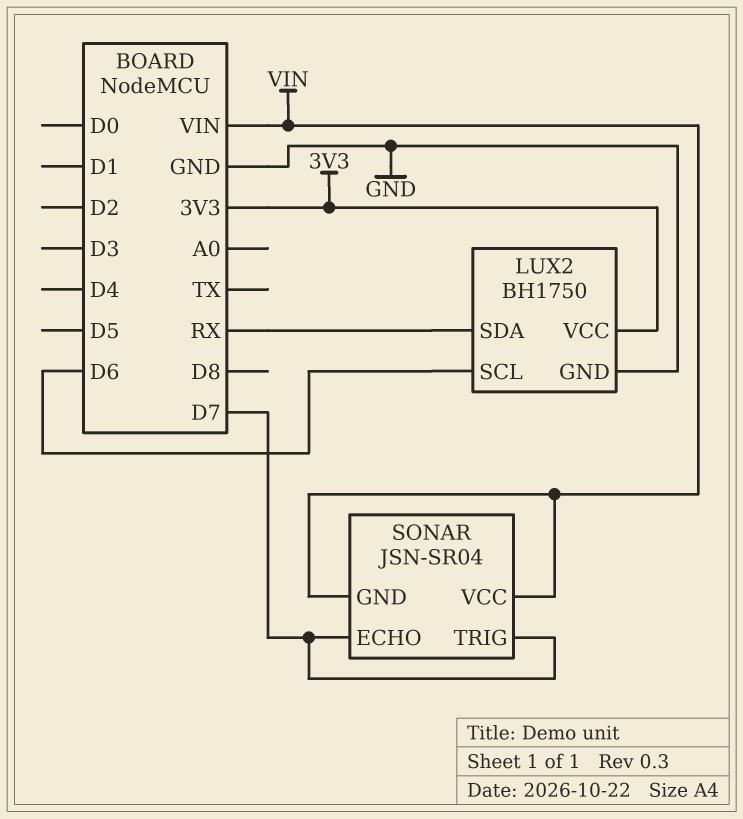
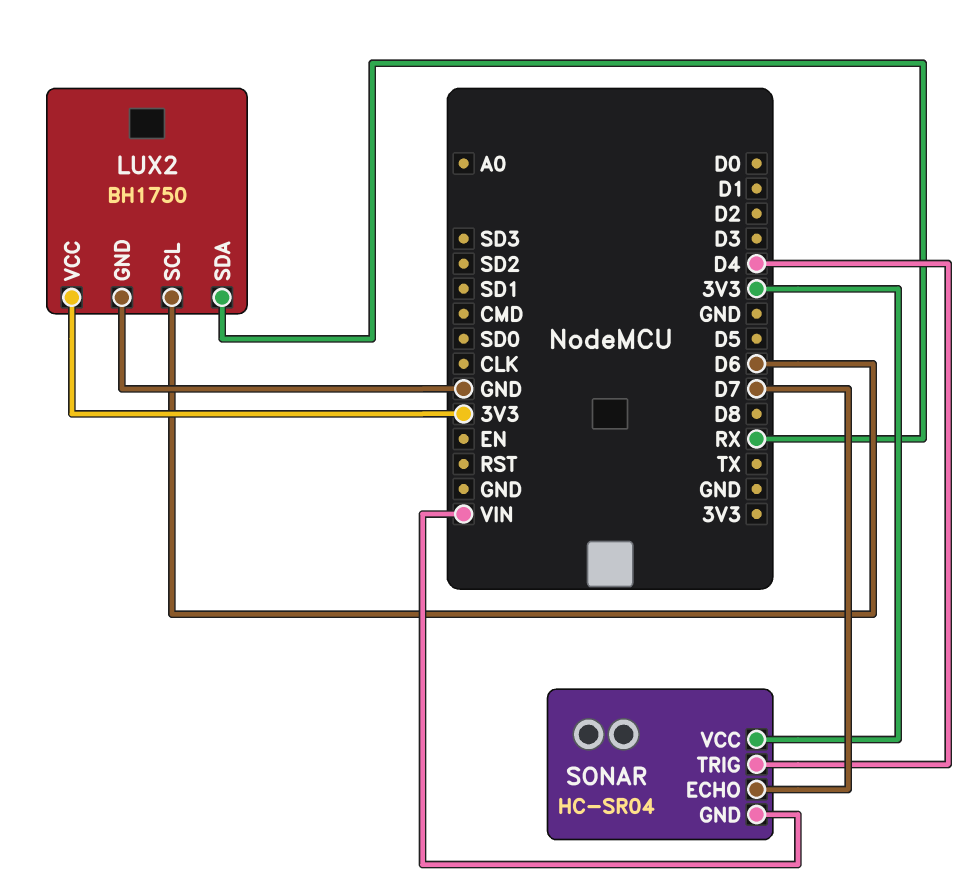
SONAR: JSN-SR04 -> HC-SR04
SONAR pin TRIG: D7 -> D4
SONAR pin VCC: VIN -> 3V3

